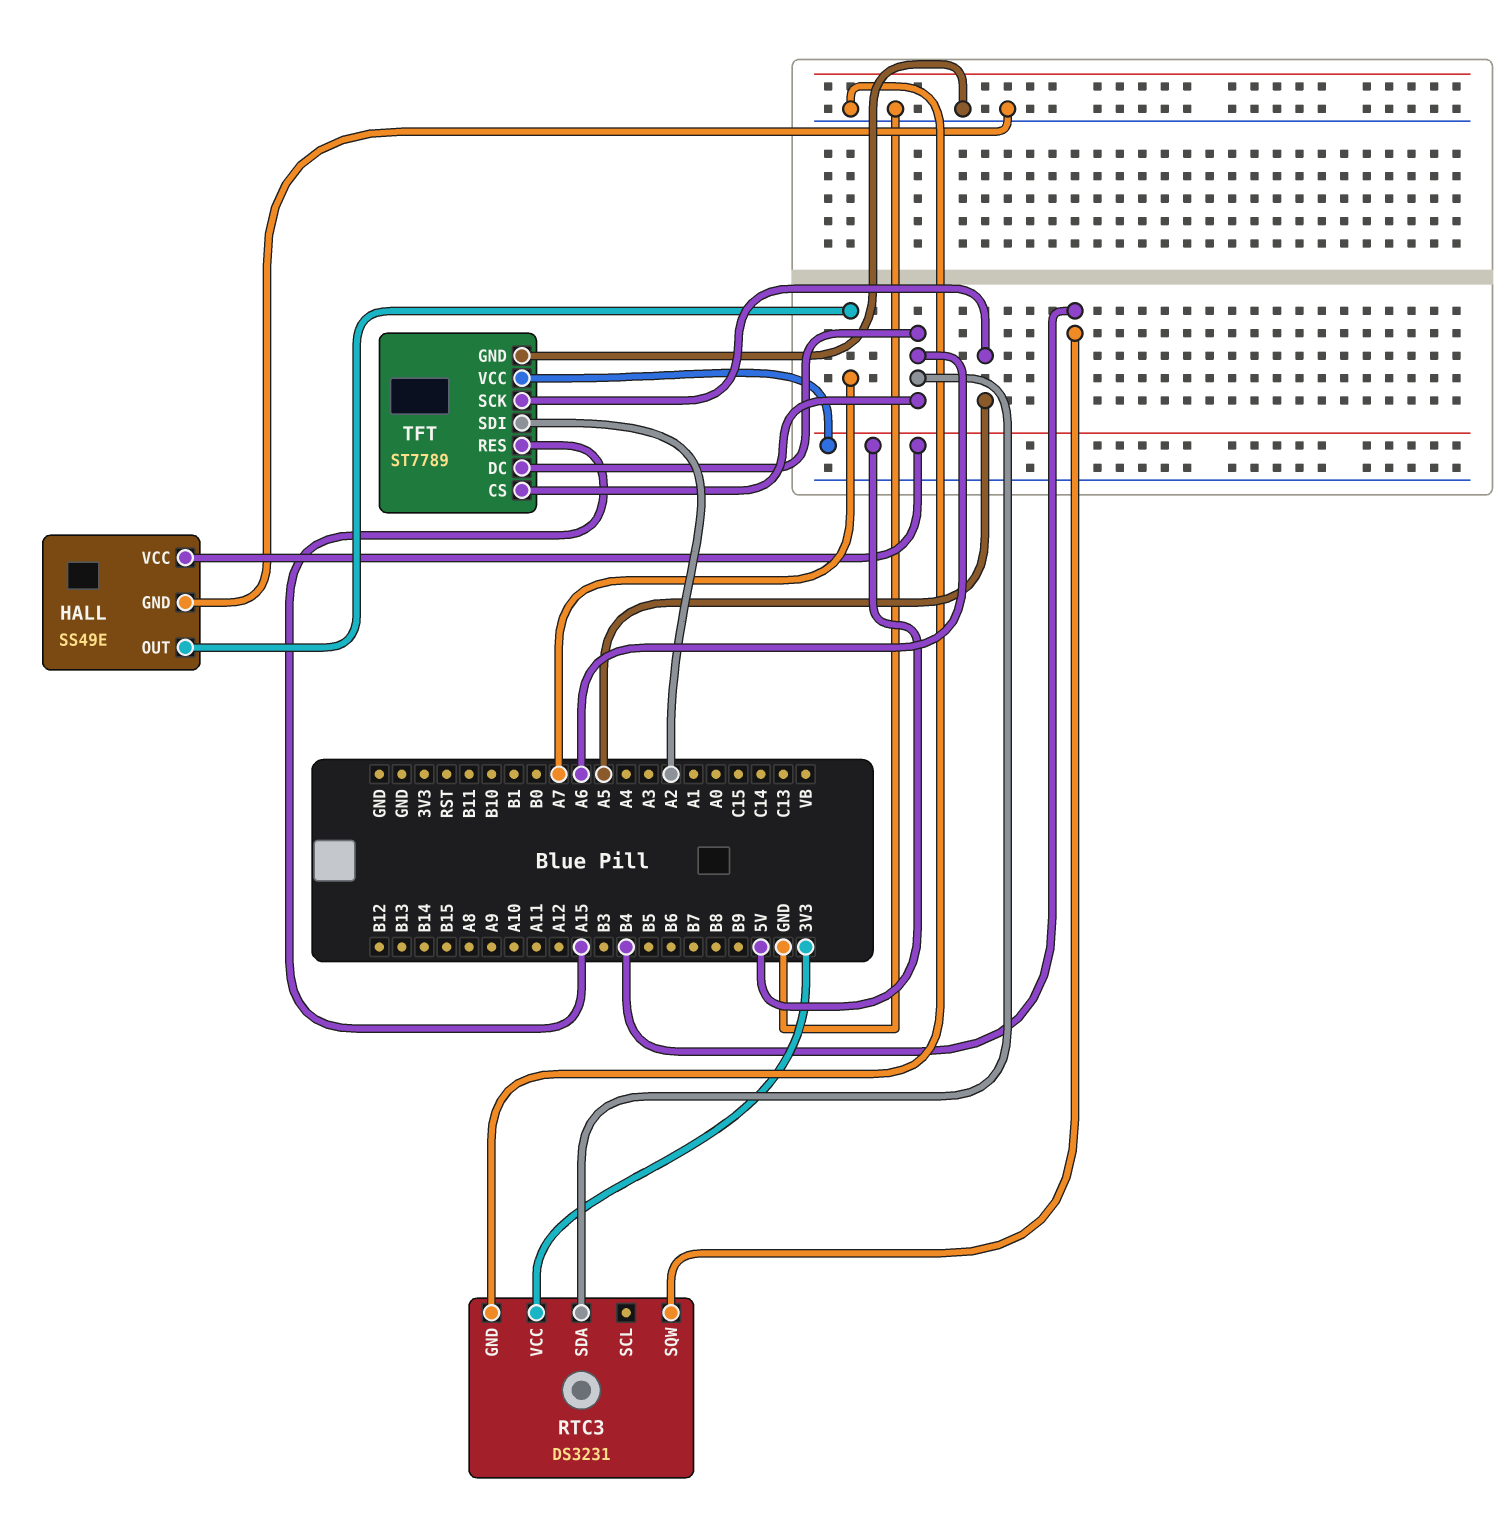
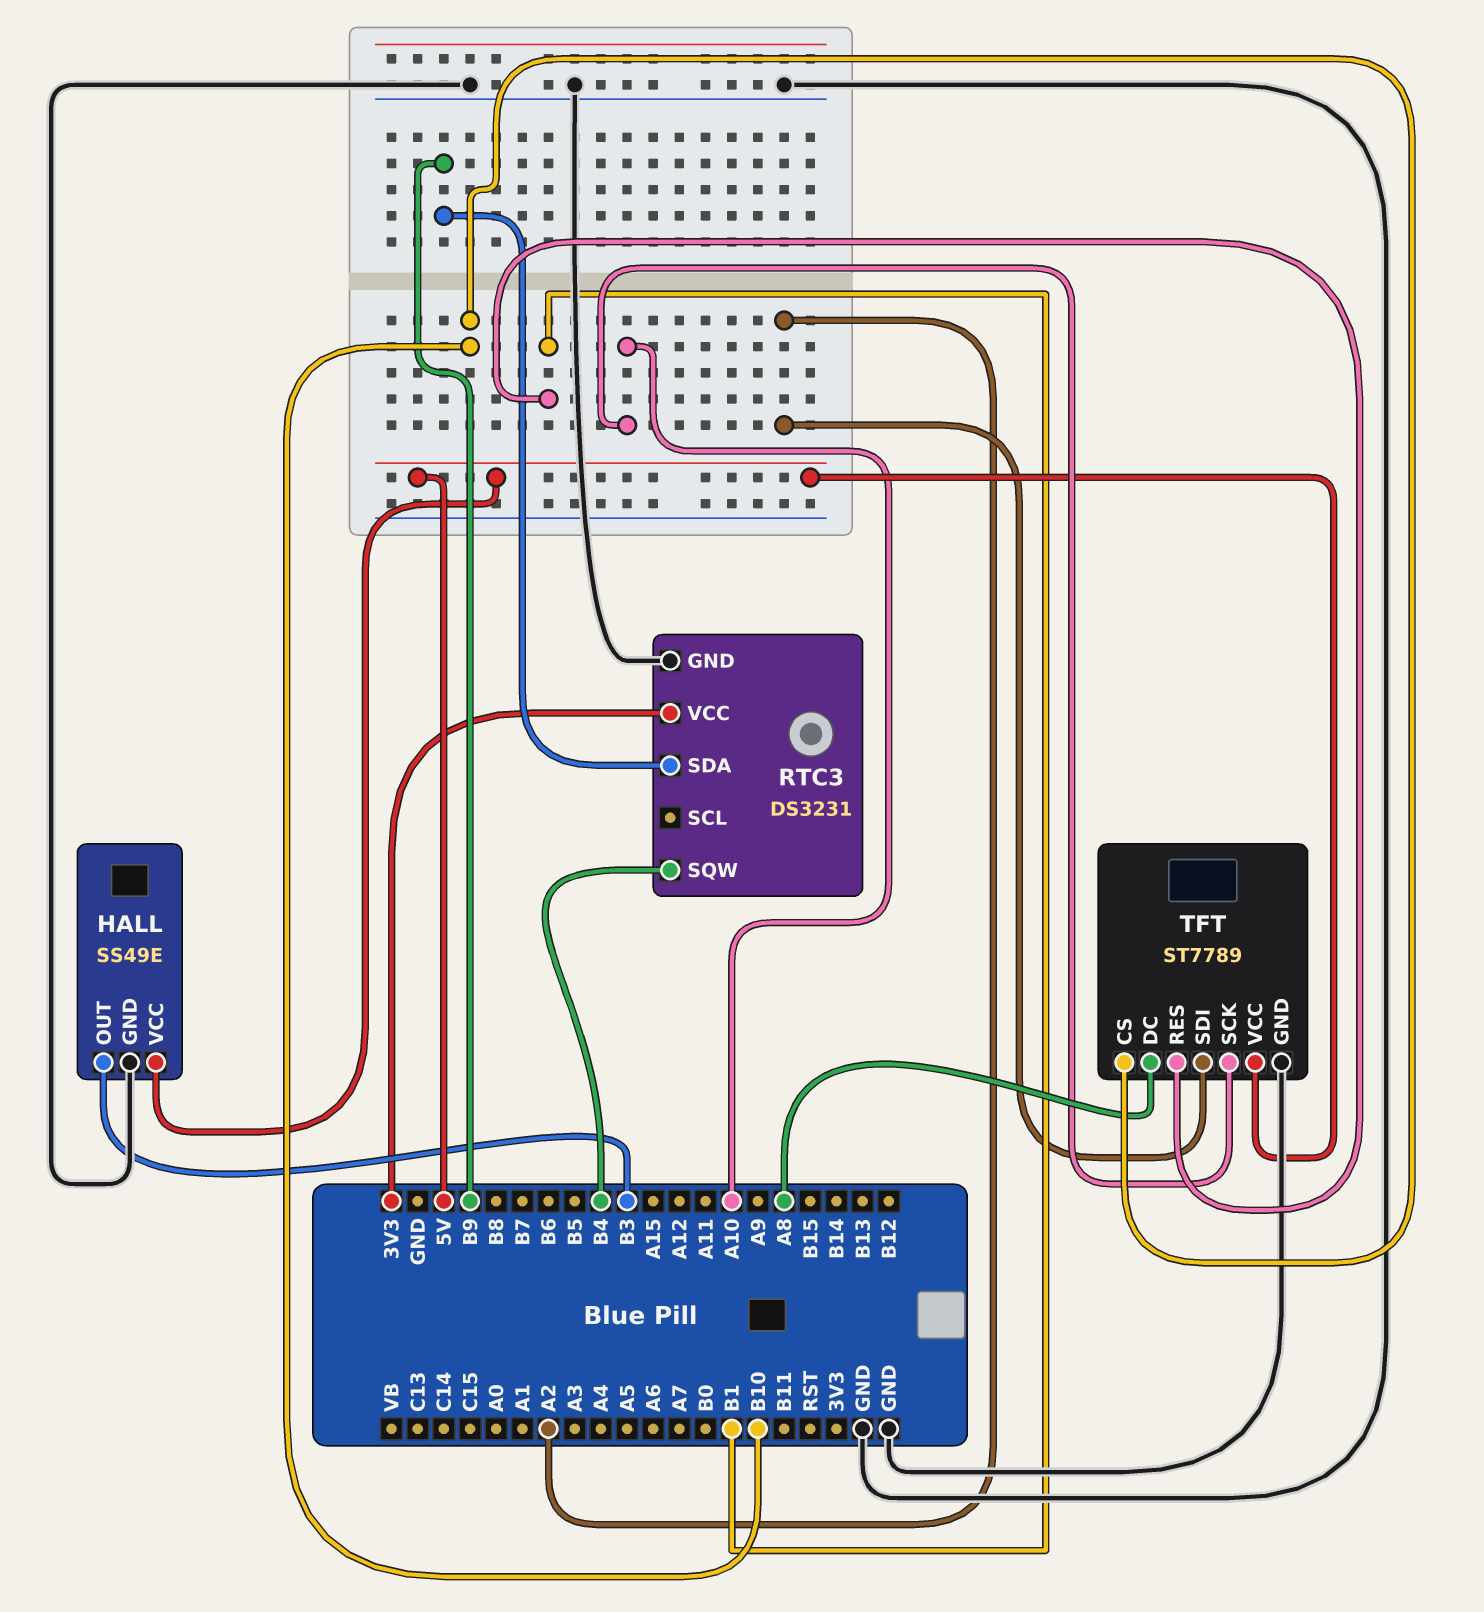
HALL pin OUT: A7 -> B3
RTC3 pin SDA: A6 -> B9
TFT pin CS: A6 -> B10
TFT pin DC: A6 -> A8
TFT pin RES: A15 -> B1
TFT pin SCK: A5 -> A10

